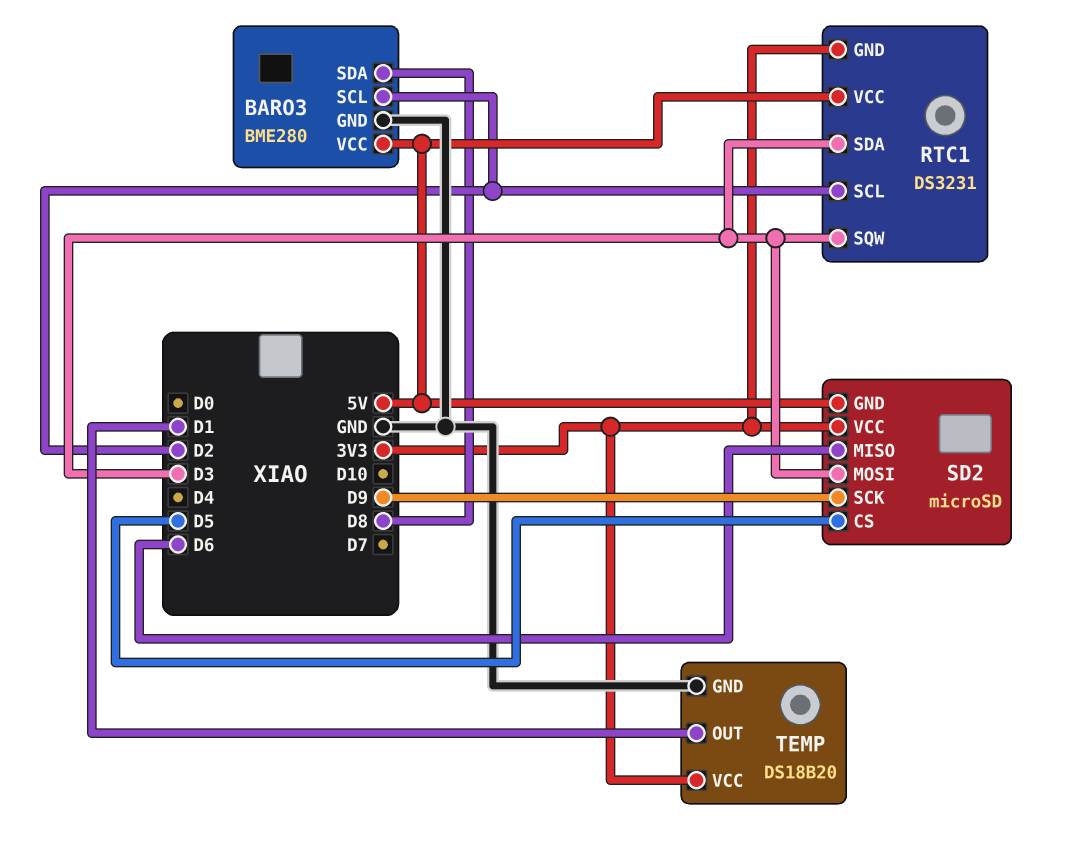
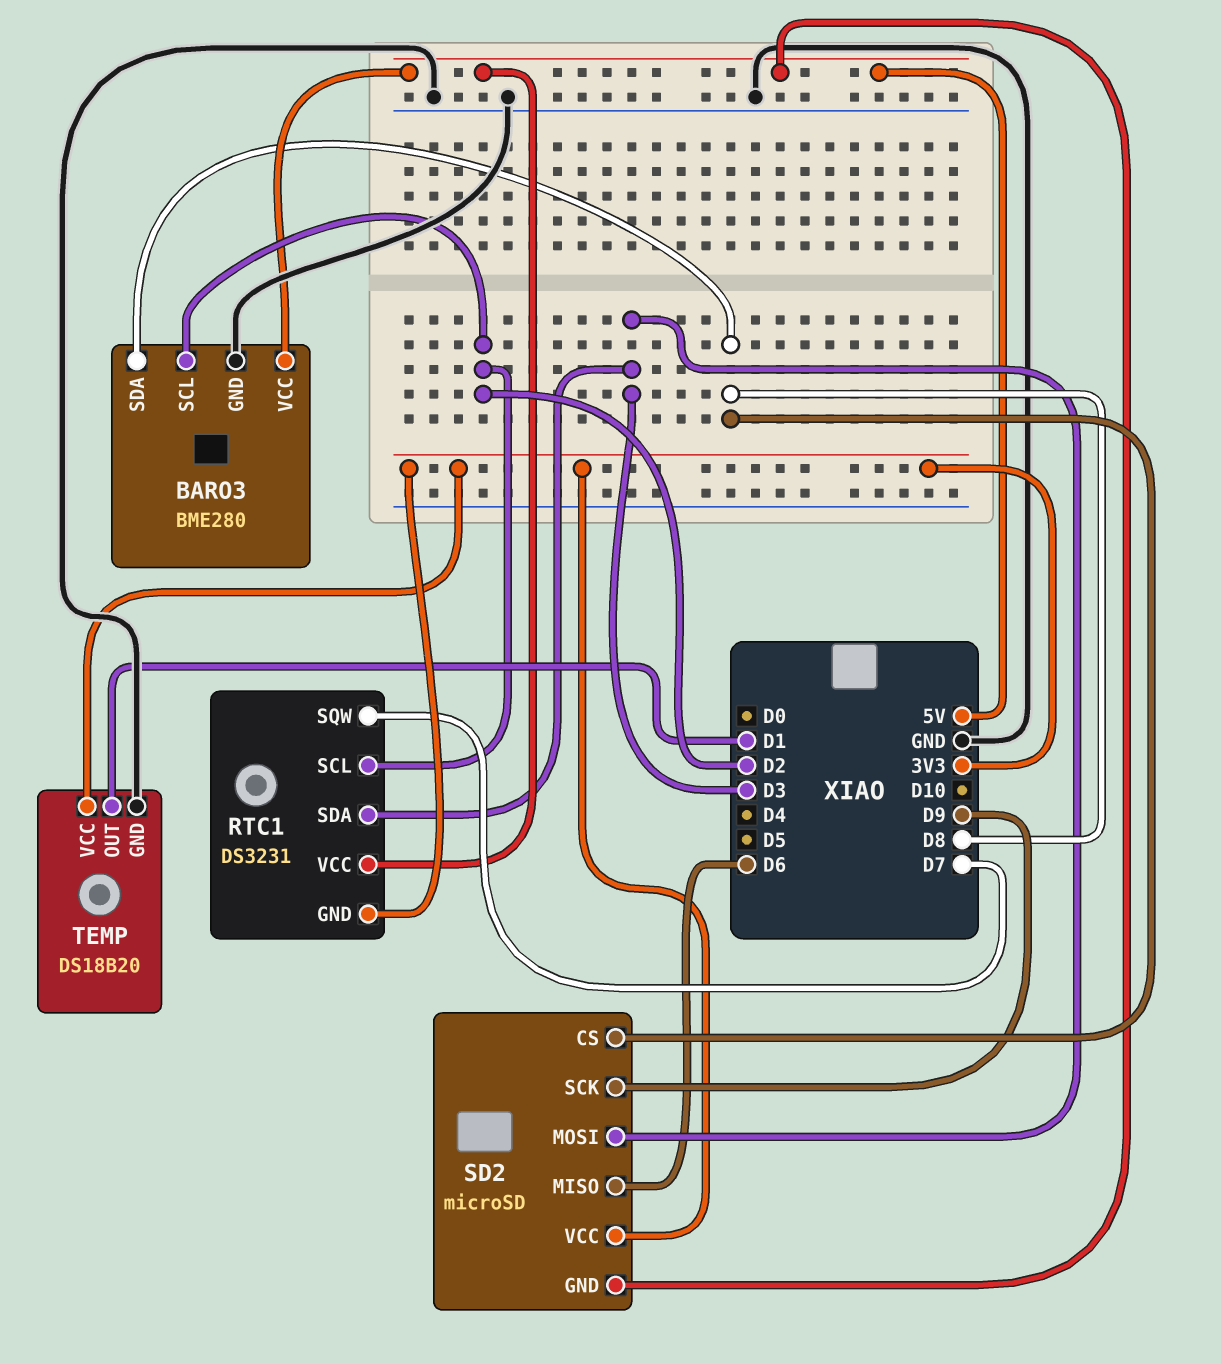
RTC1 pin SQW: D3 -> D7
SD2 pin CS: D5 -> D8

